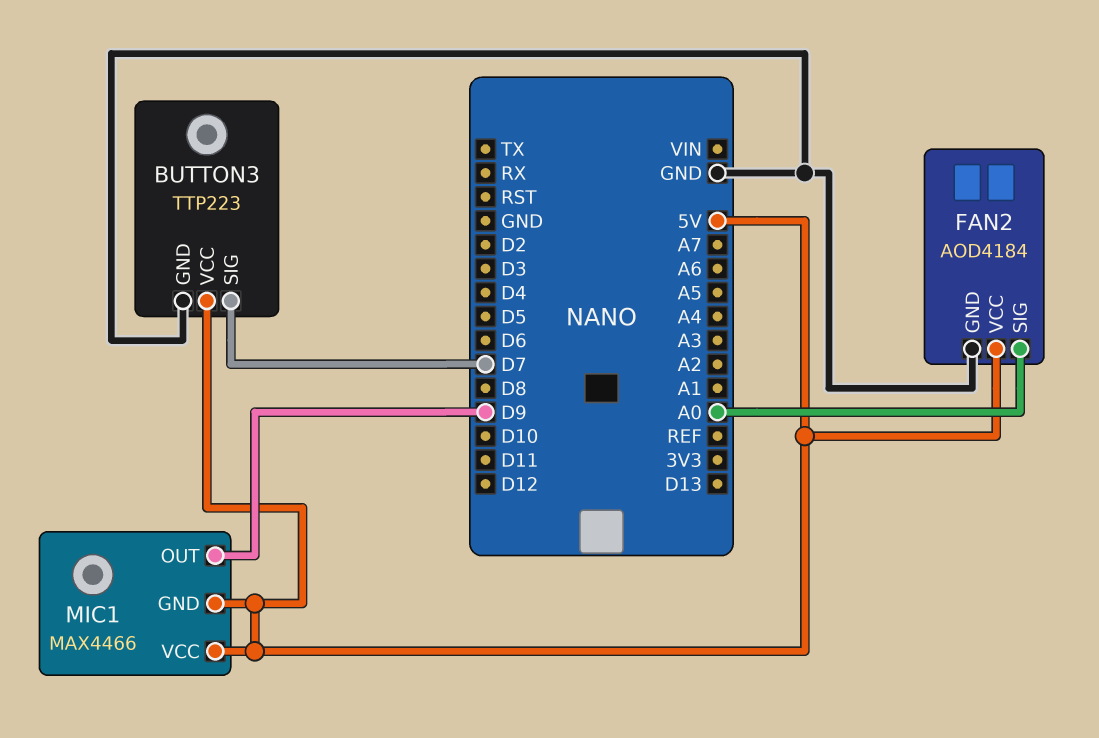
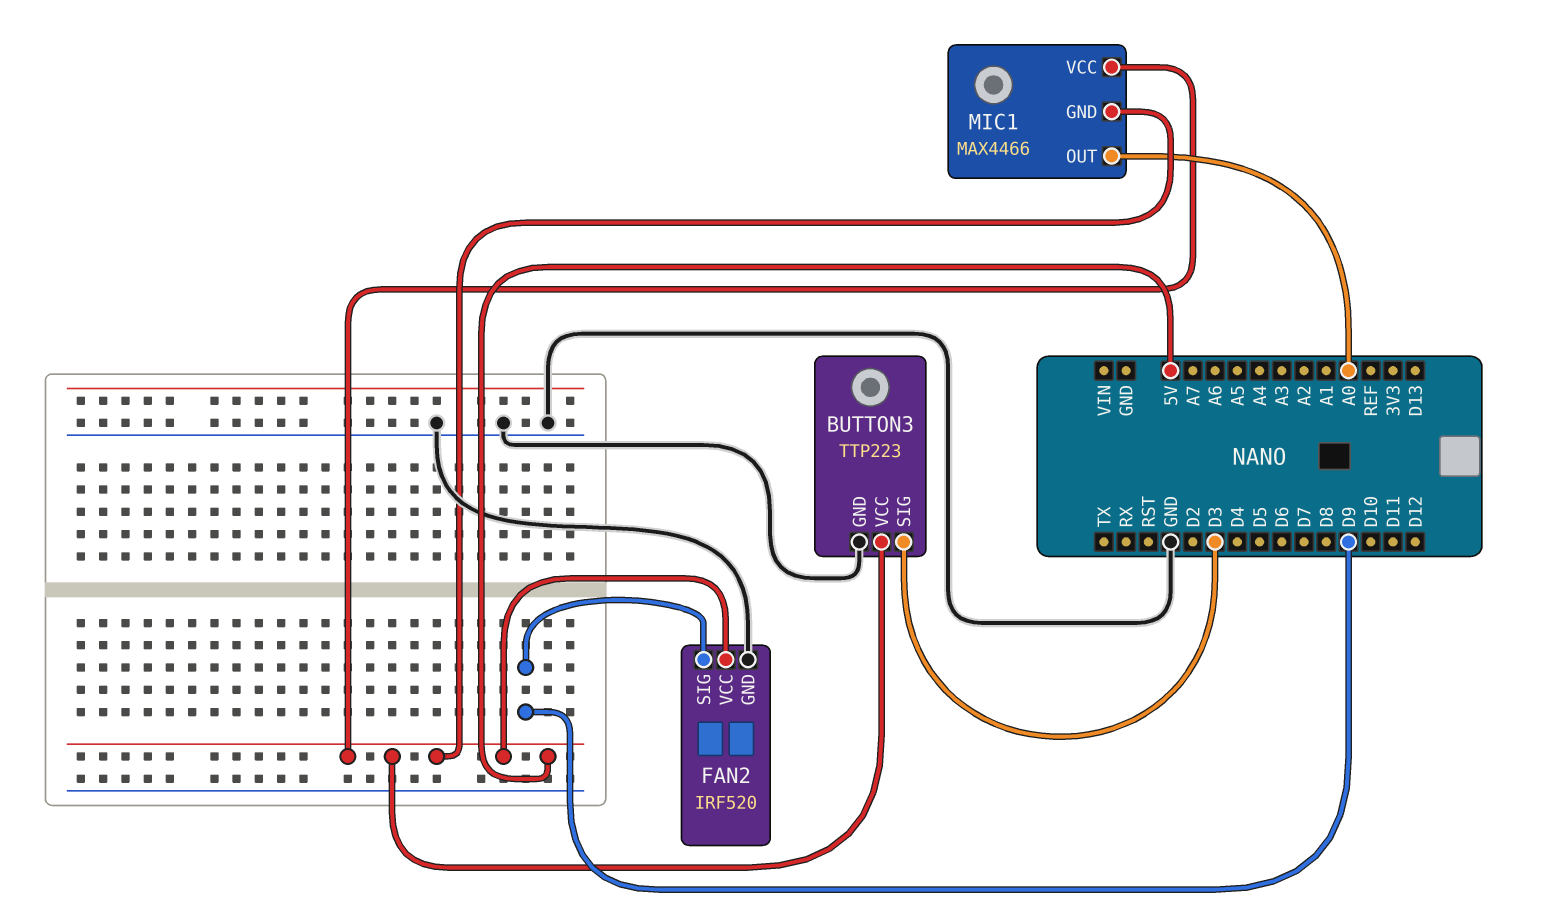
BUTTON3 pin SIG: D7 -> D3
FAN2: AOD4184 -> IRF520
FAN2 pin SIG: A0 -> D9
MIC1 pin OUT: D9 -> A0

